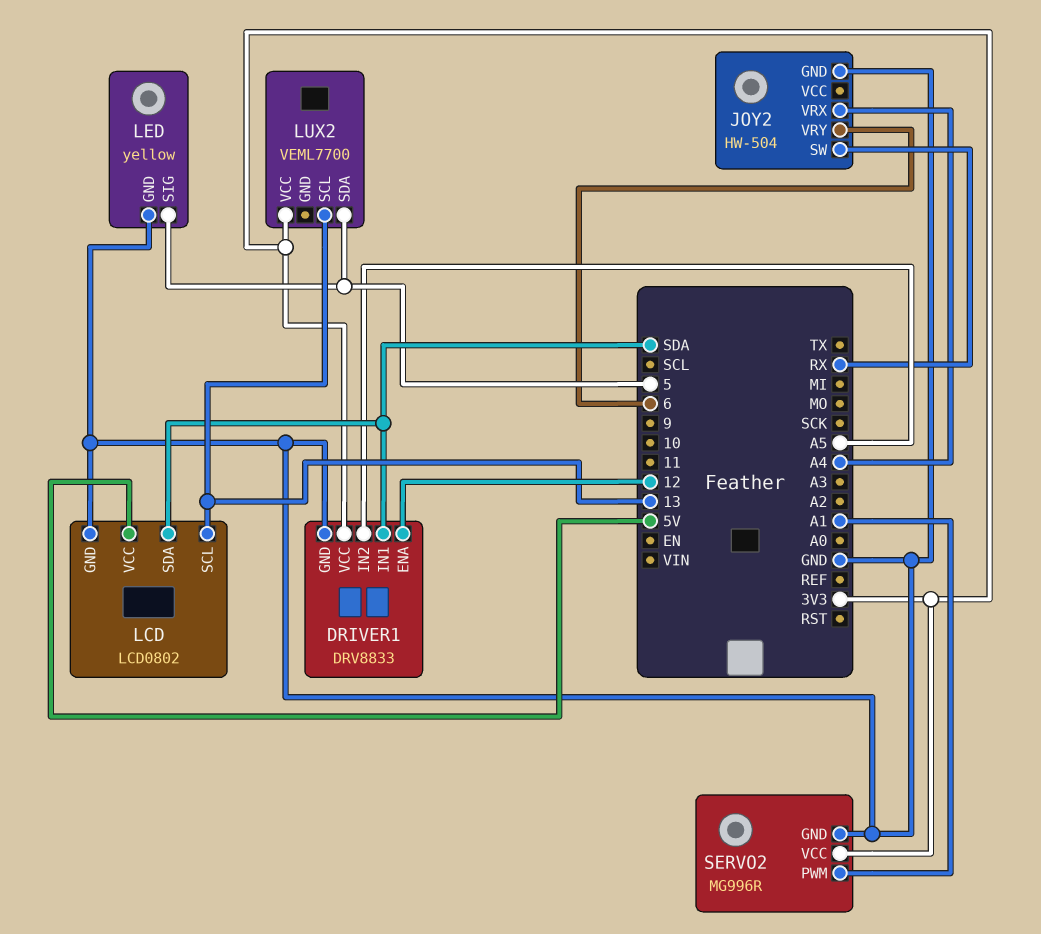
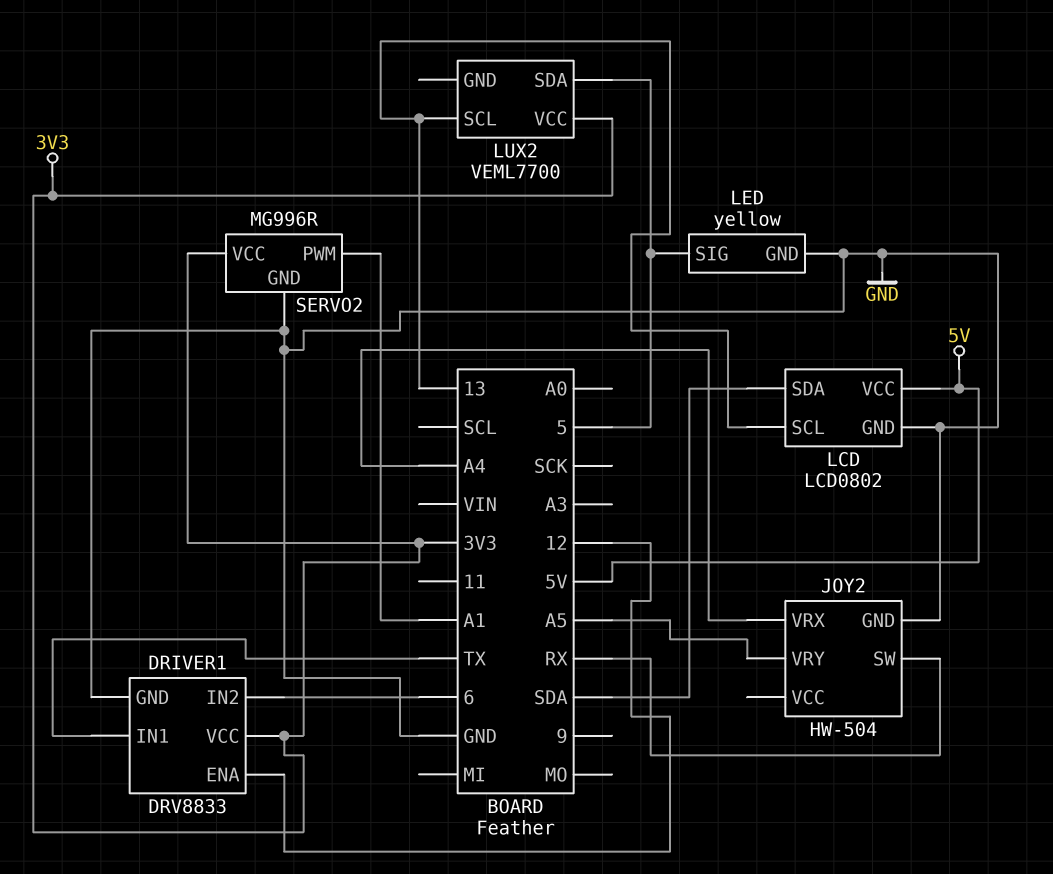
DRIVER1 pin IN1: SDA -> TX
DRIVER1 pin IN2: A5 -> 6
JOY2 pin VRY: 6 -> A5

